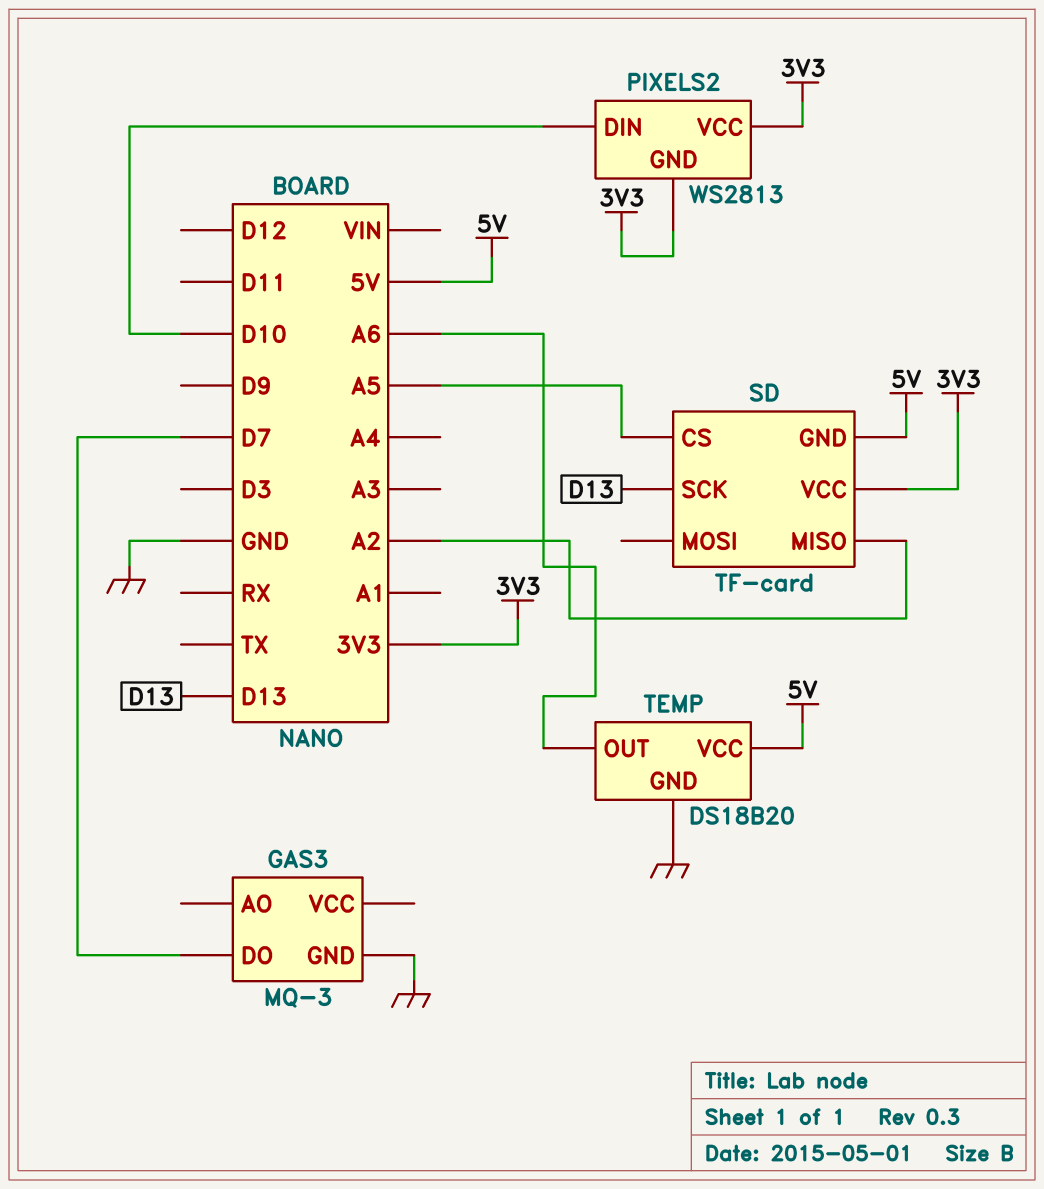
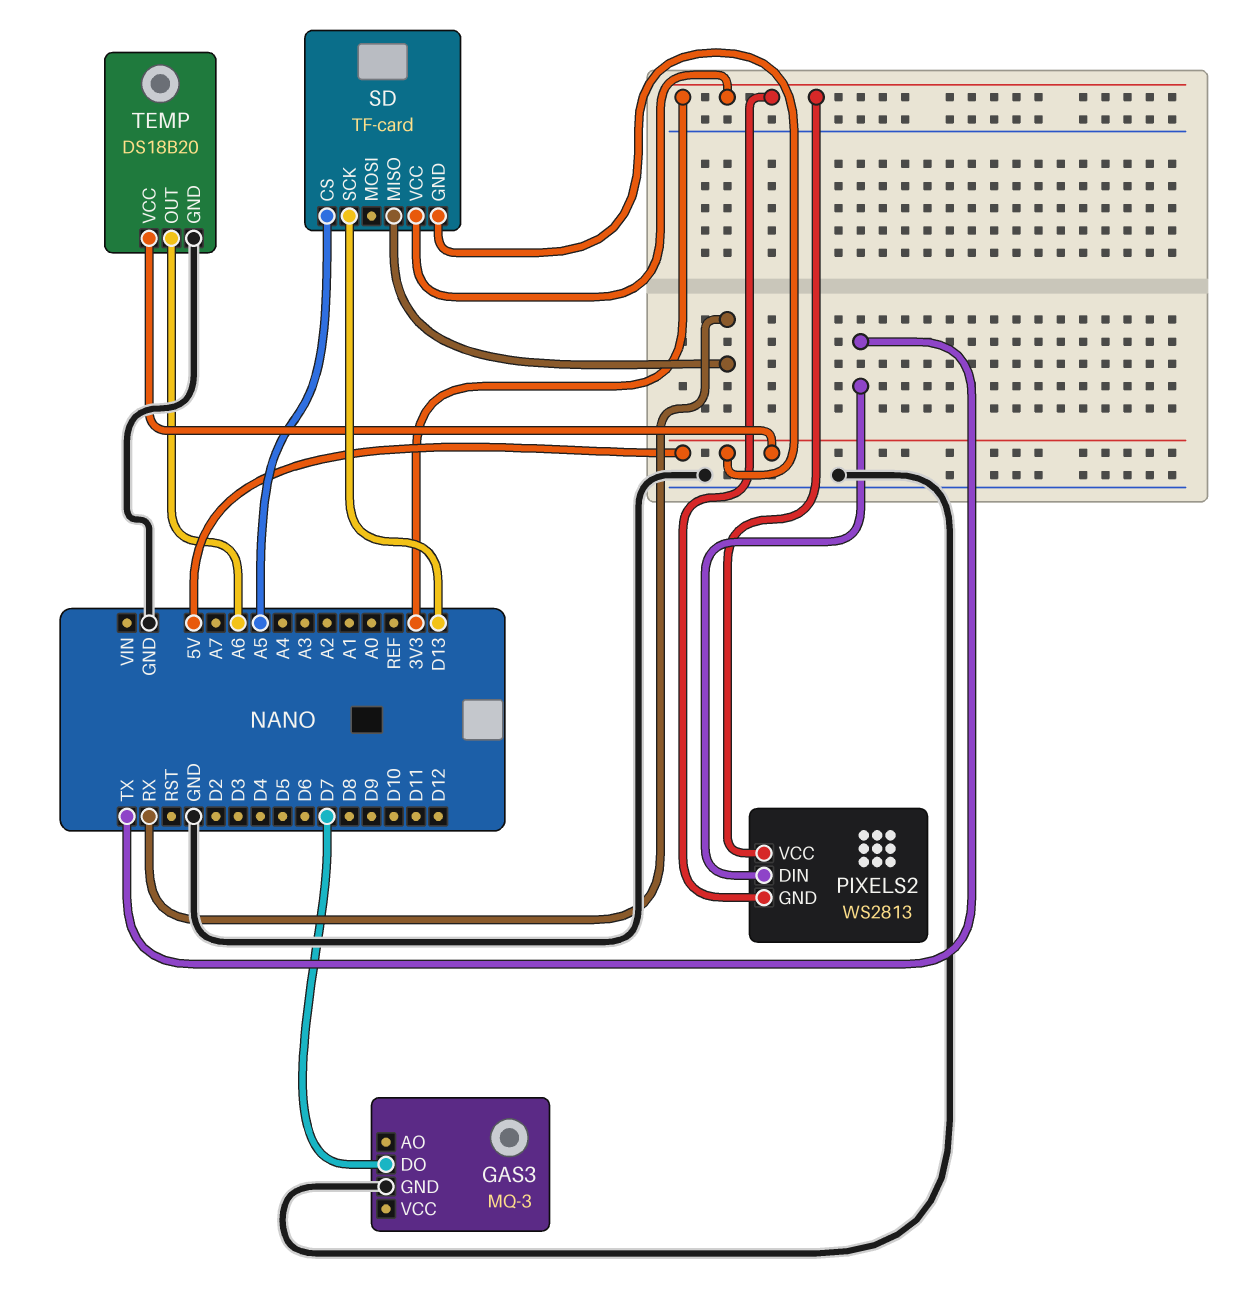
PIXELS2 pin DIN: D10 -> TX
SD pin MISO: A2 -> RX

